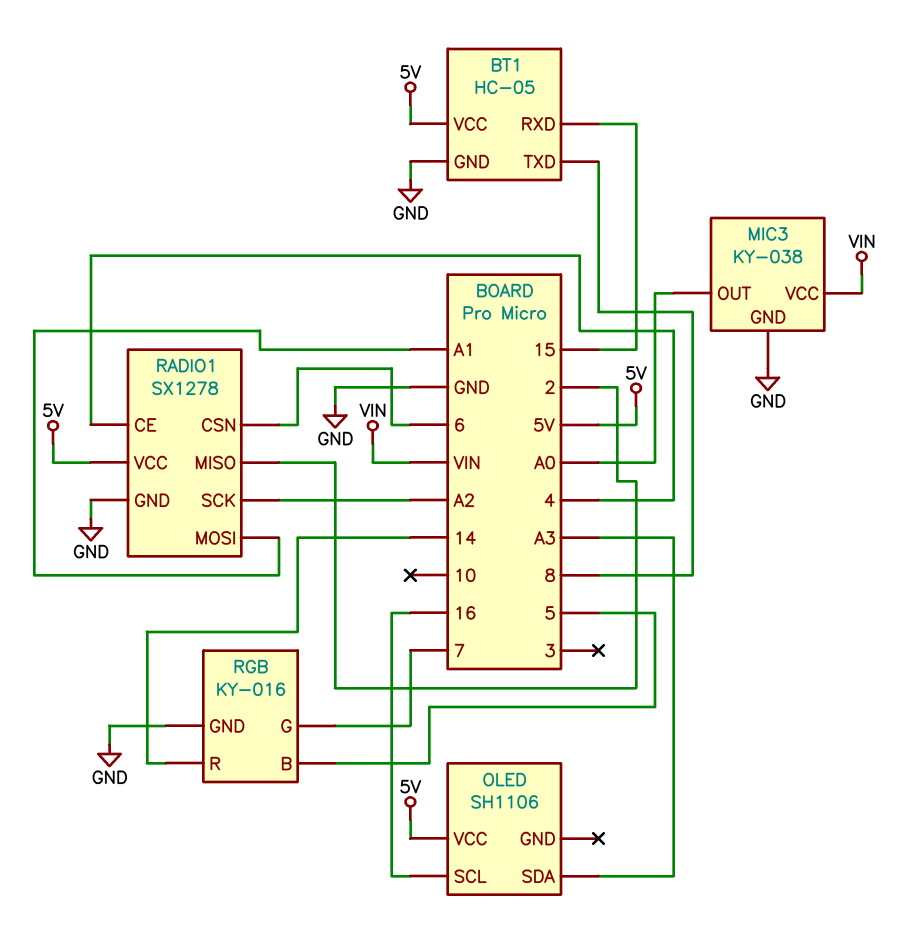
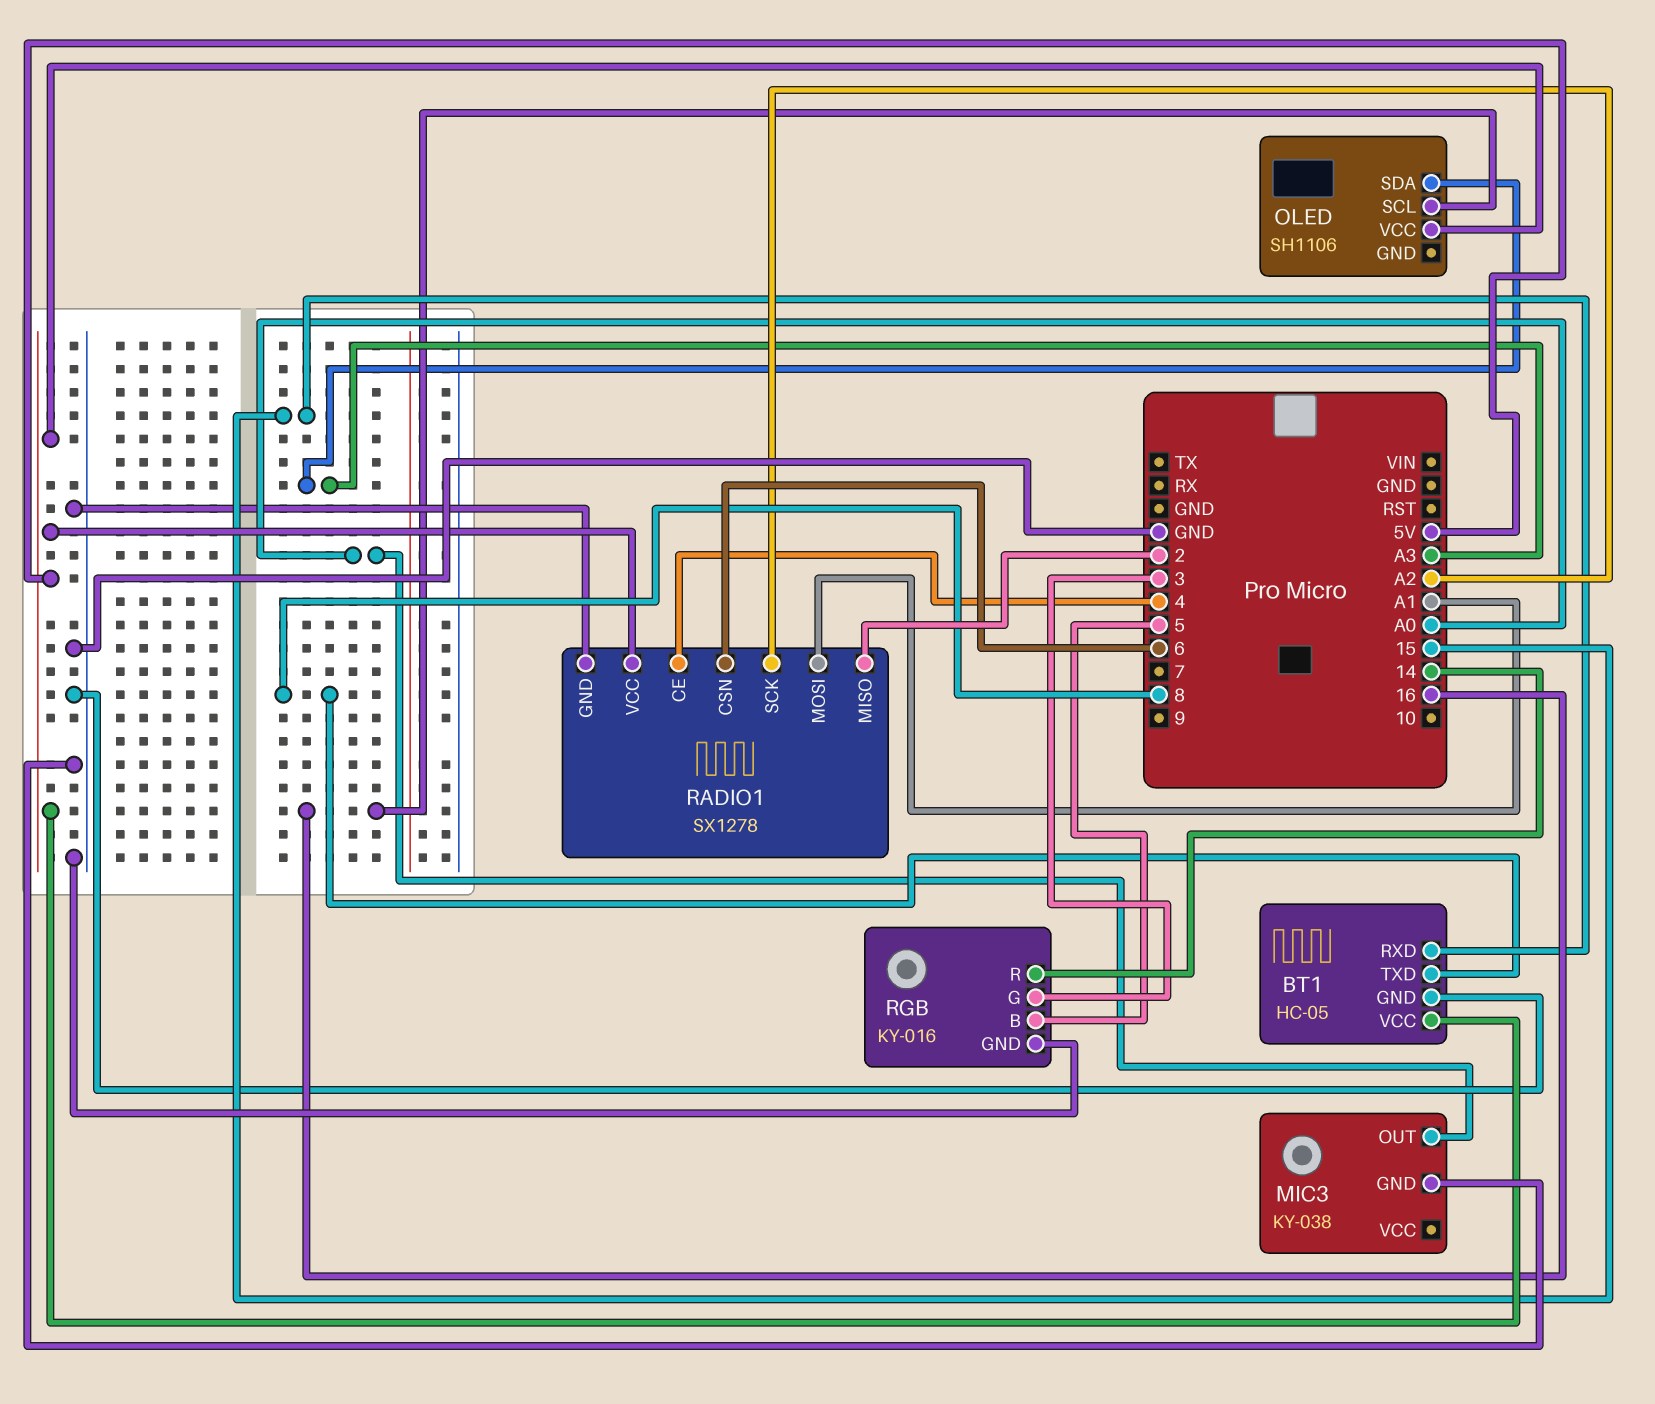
MIC3 pin VCC: VIN -> none
RGB pin G: 7 -> 3

